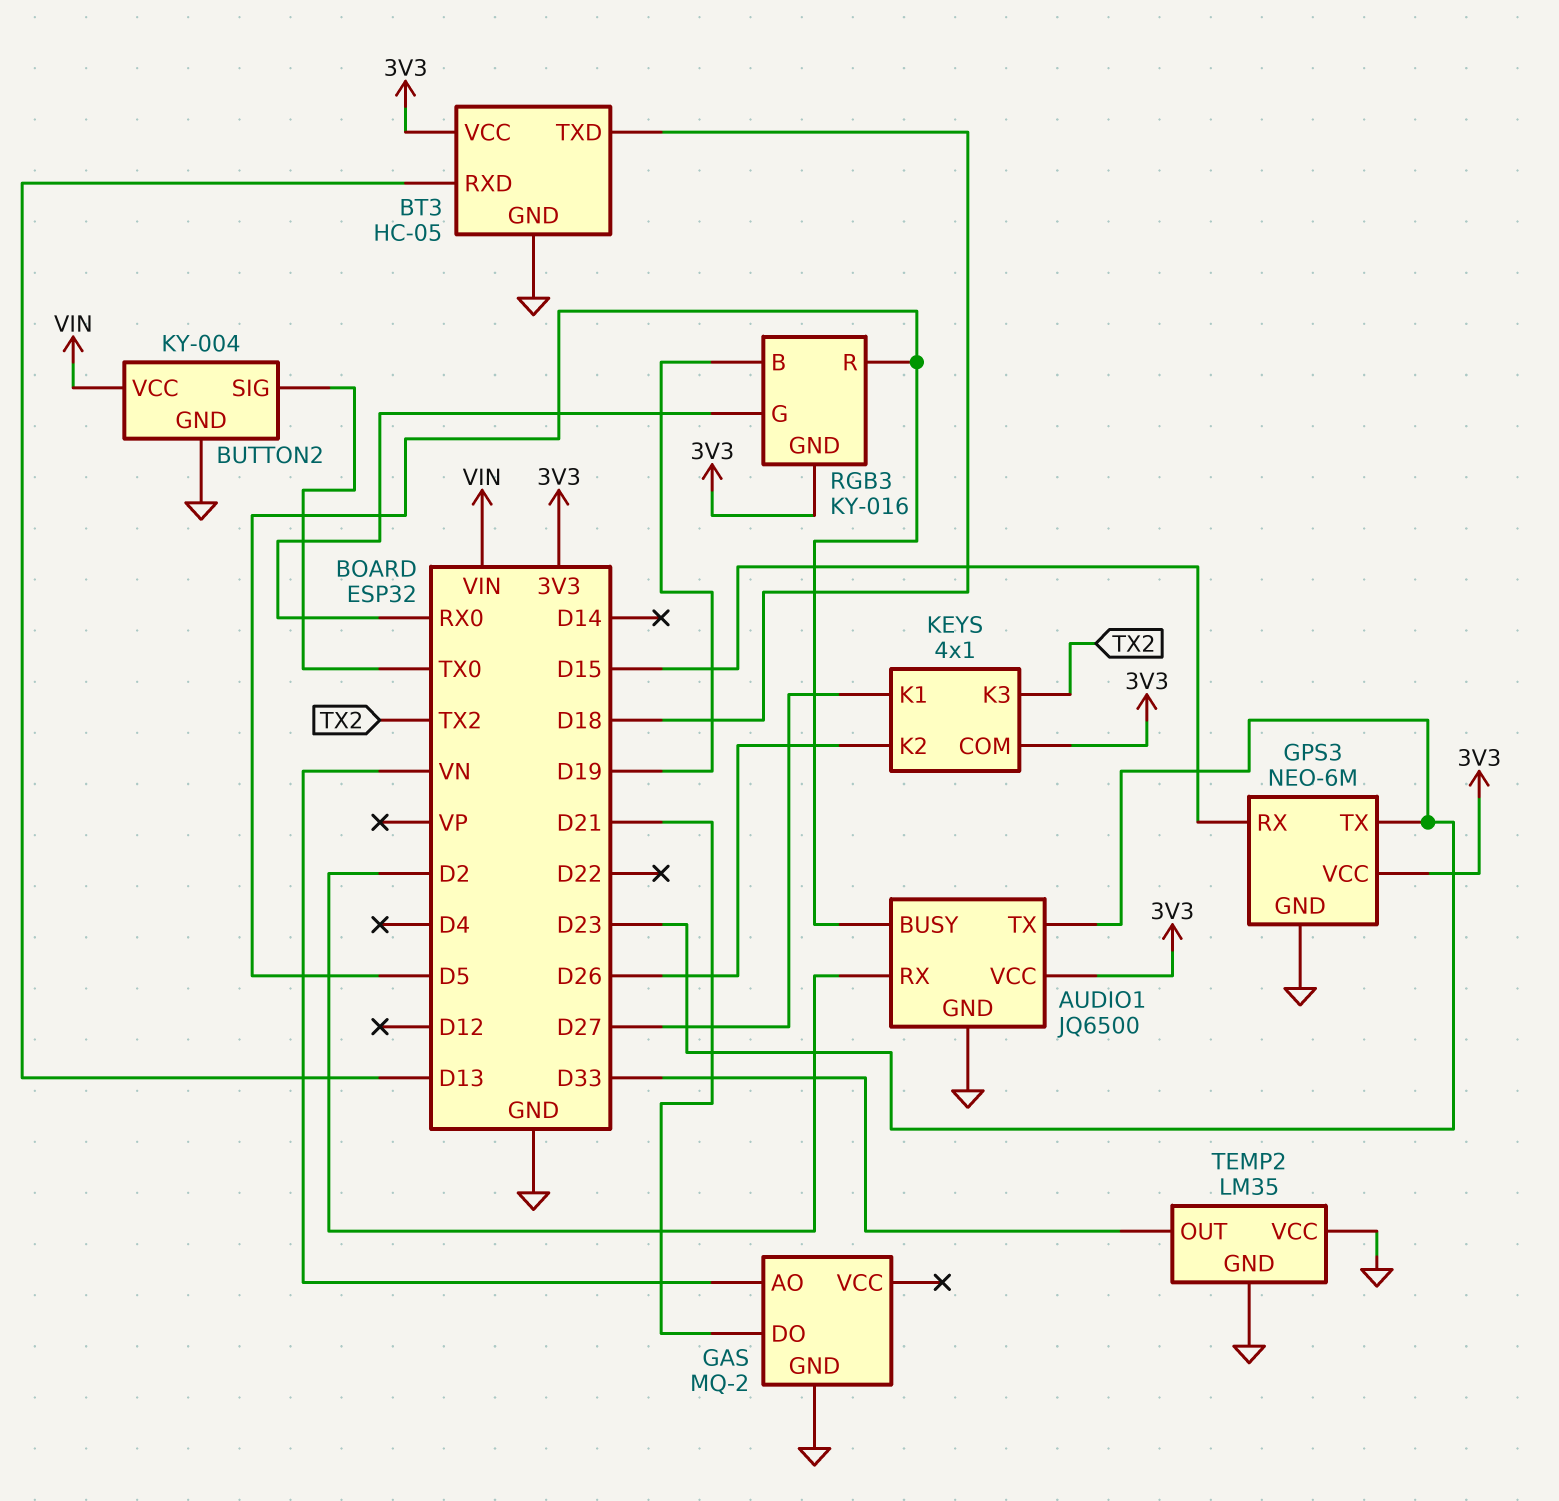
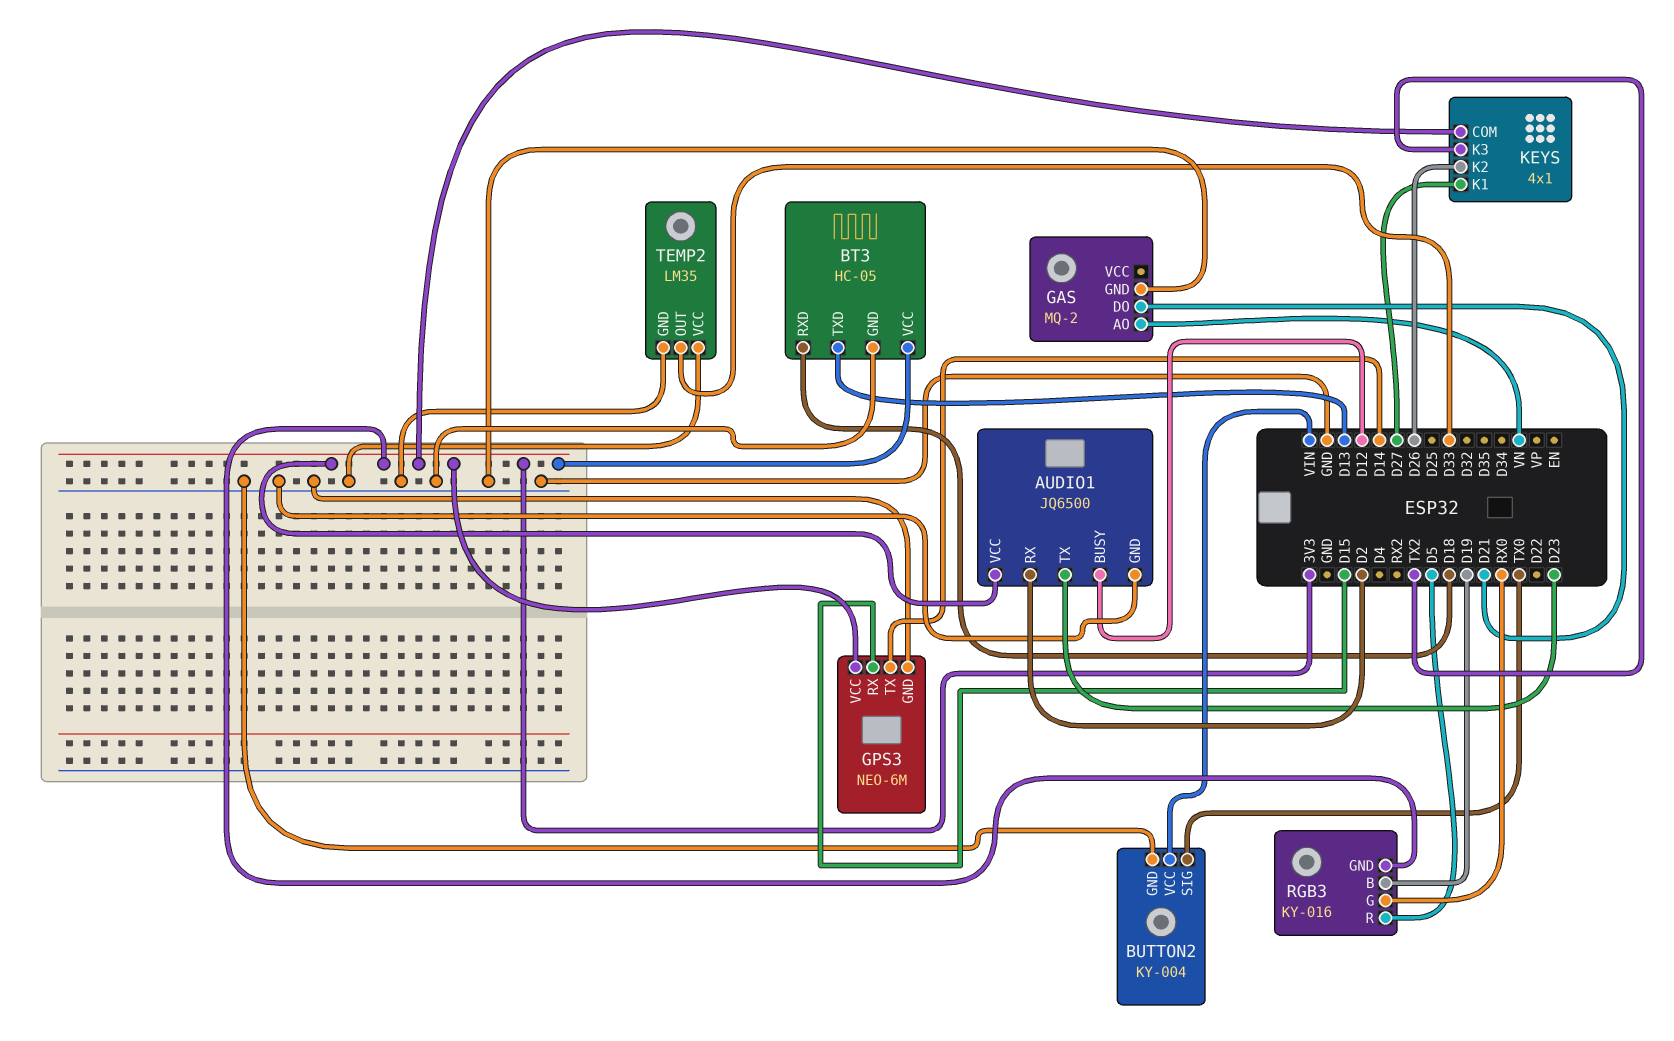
AUDIO1 pin BUSY: D5 -> D12
BT3 pin RXD: D13 -> D18
BT3 pin TXD: D18 -> D13
GPS3 pin TX: D23 -> D14

